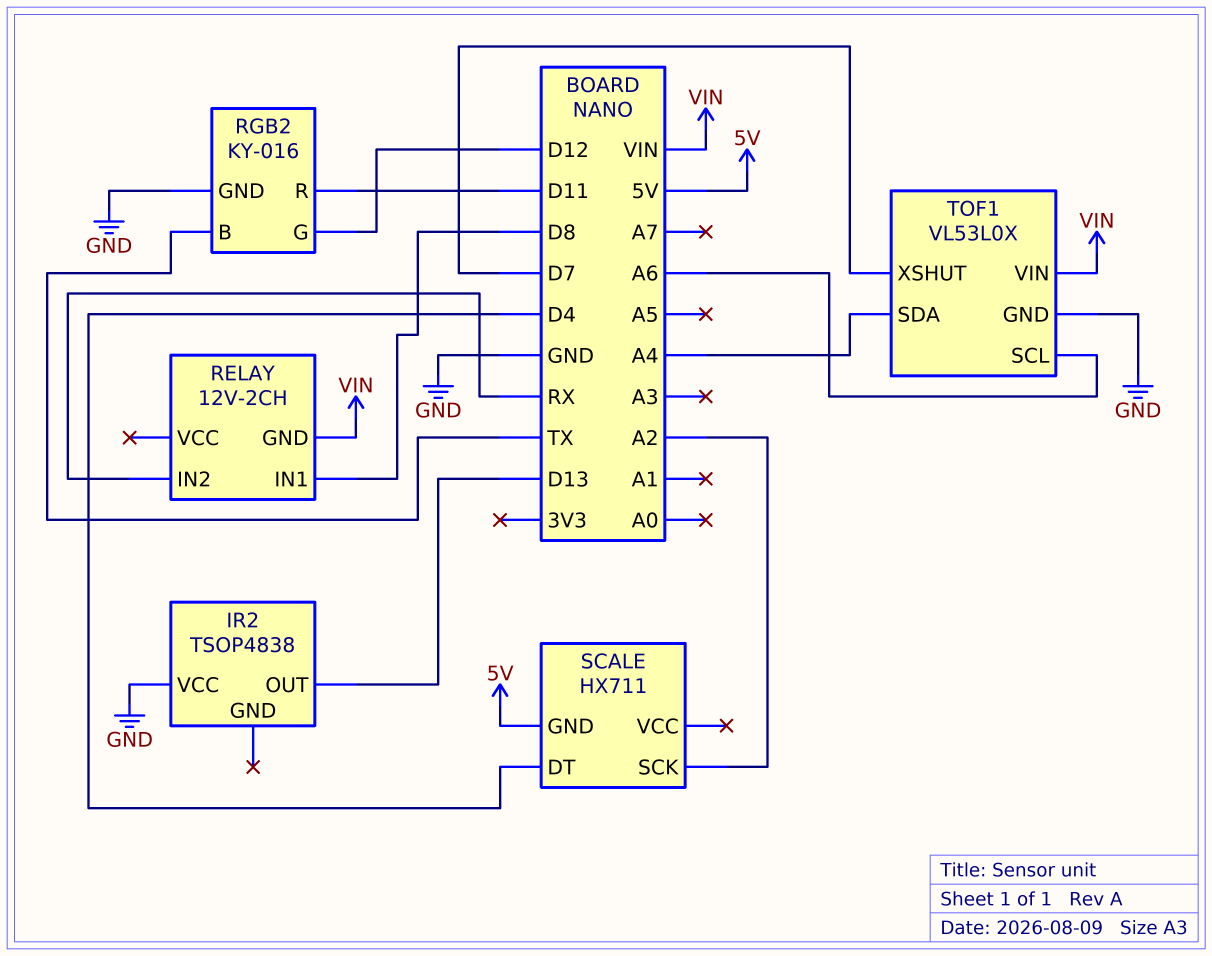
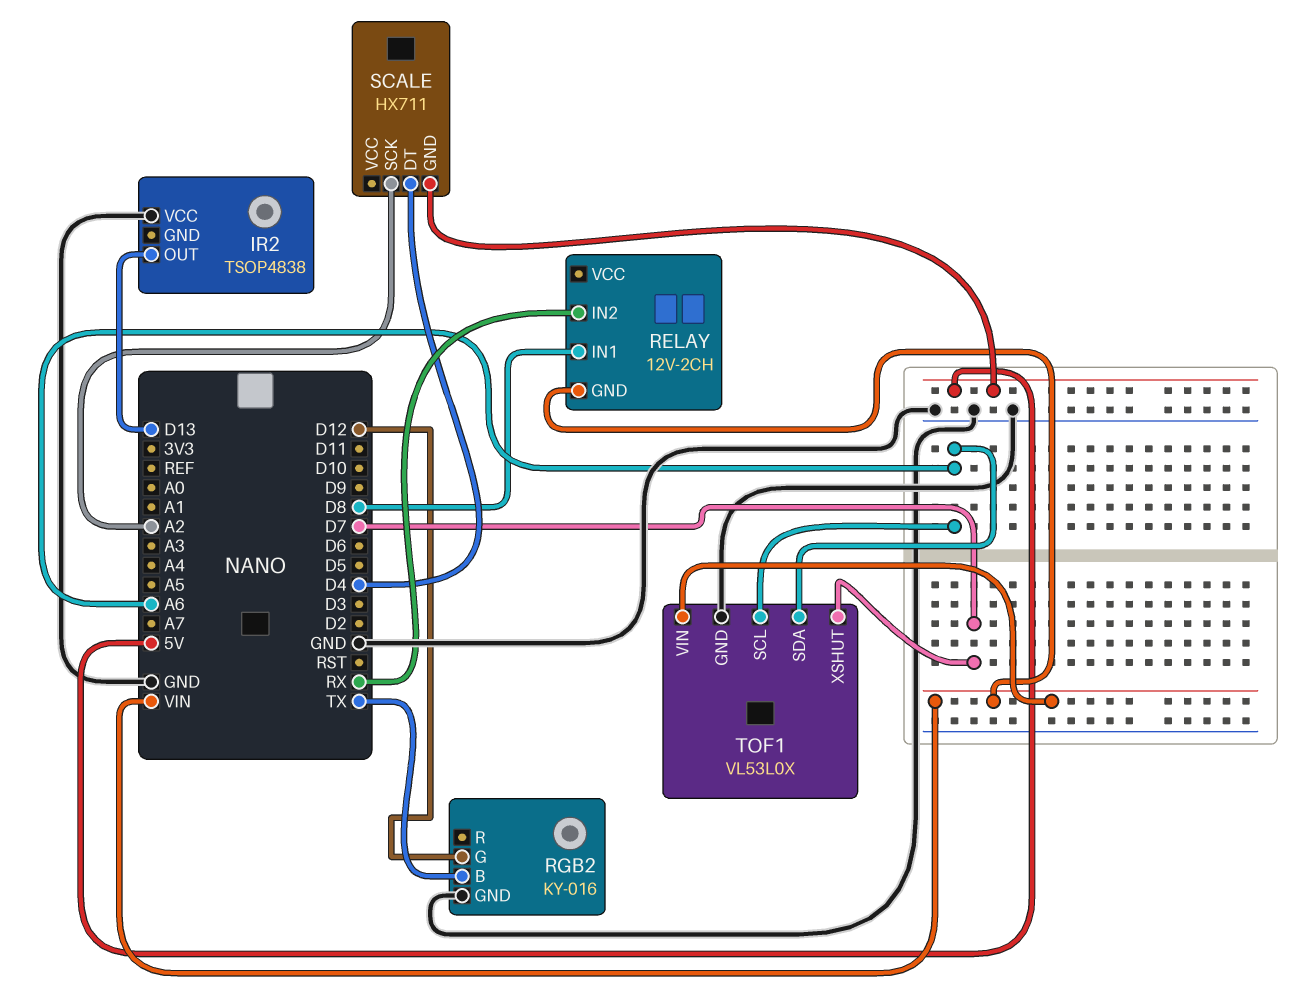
RGB2 pin R: D11 -> none
TOF1 pin SDA: A4 -> A6

